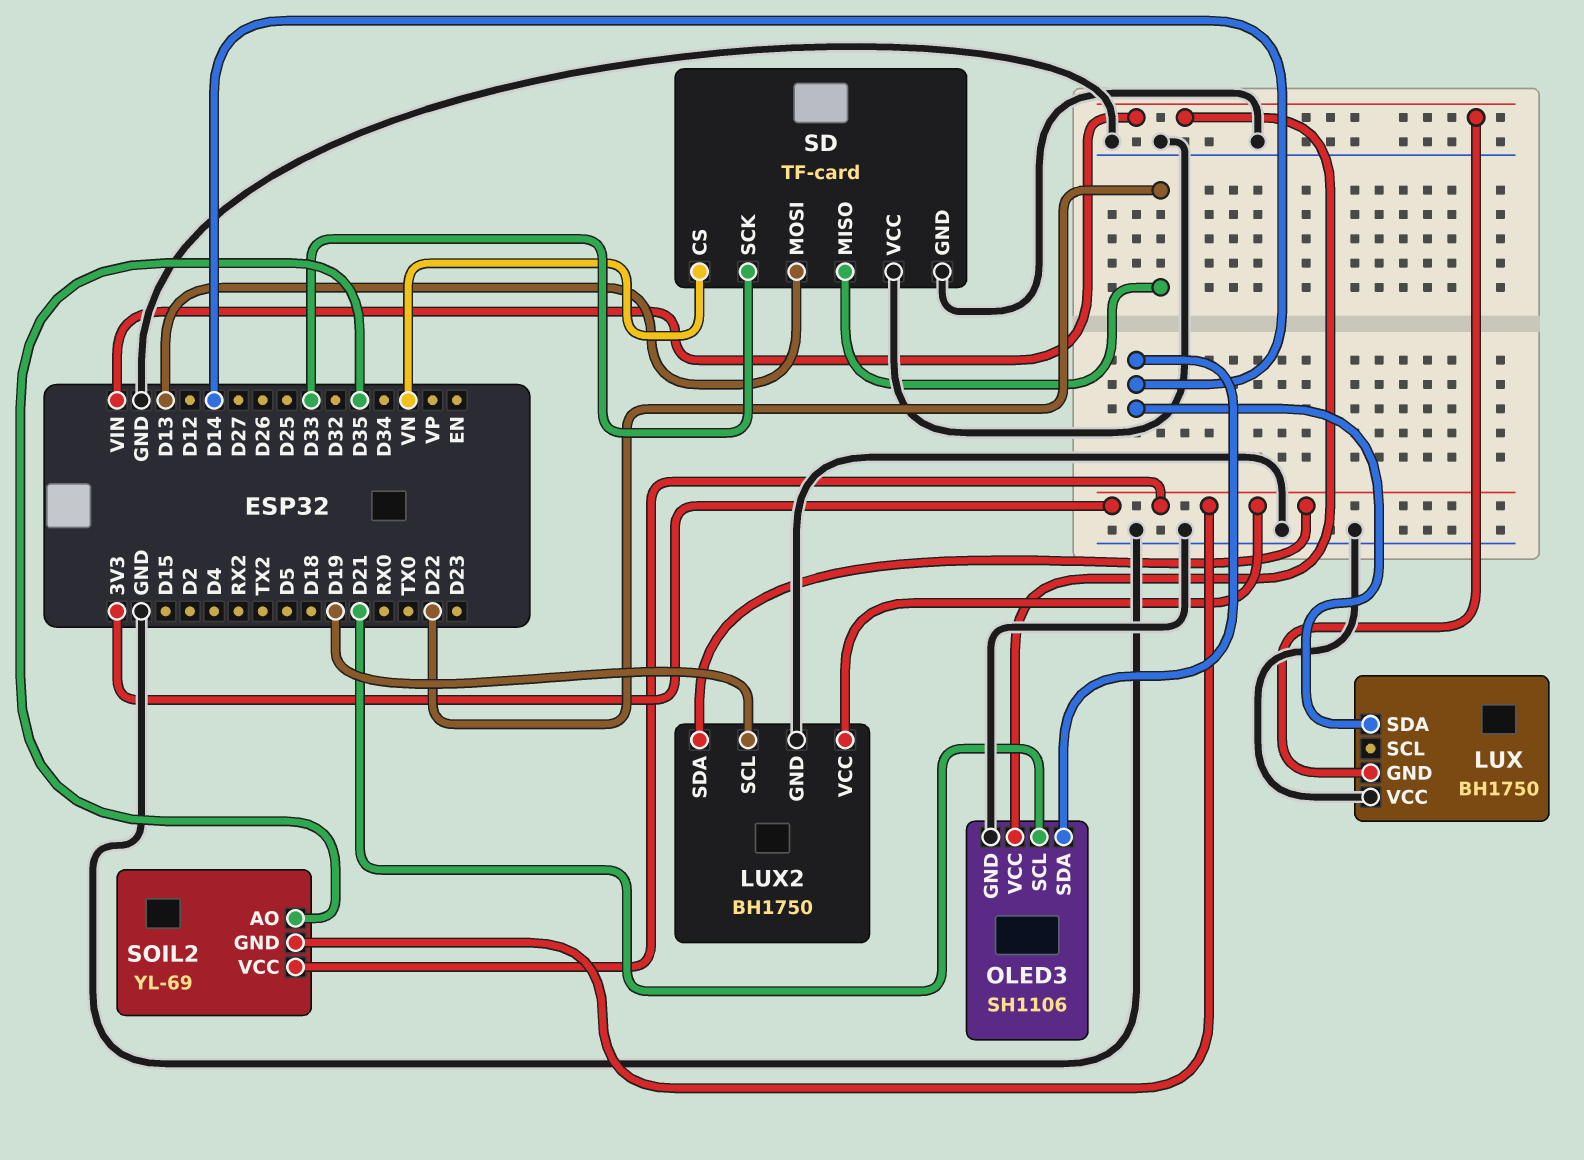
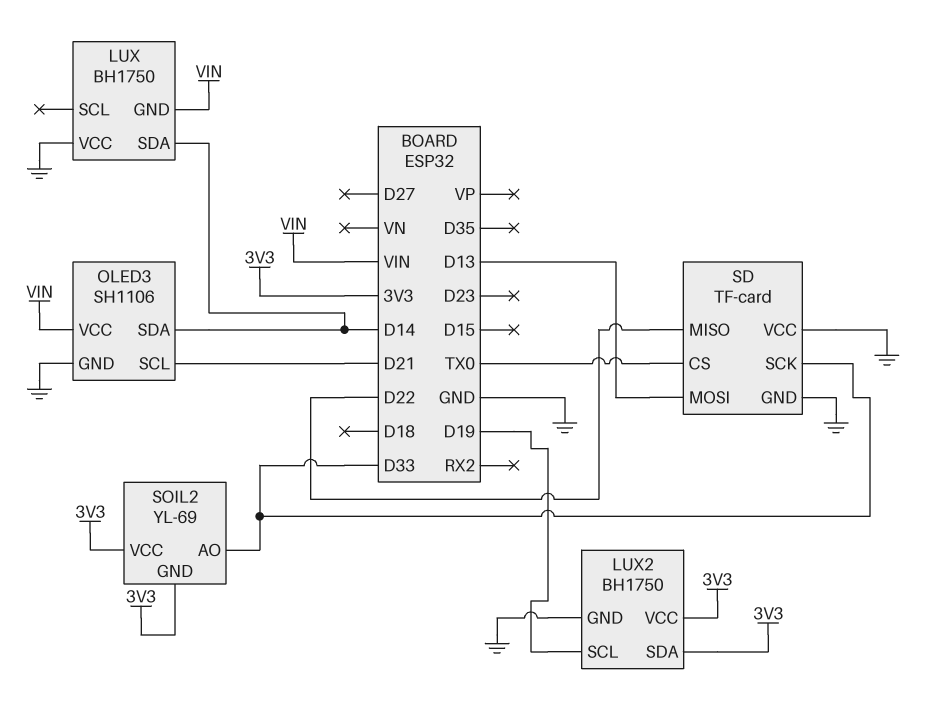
SD pin CS: VN -> TX0
SOIL2 pin AO: D35 -> D33

